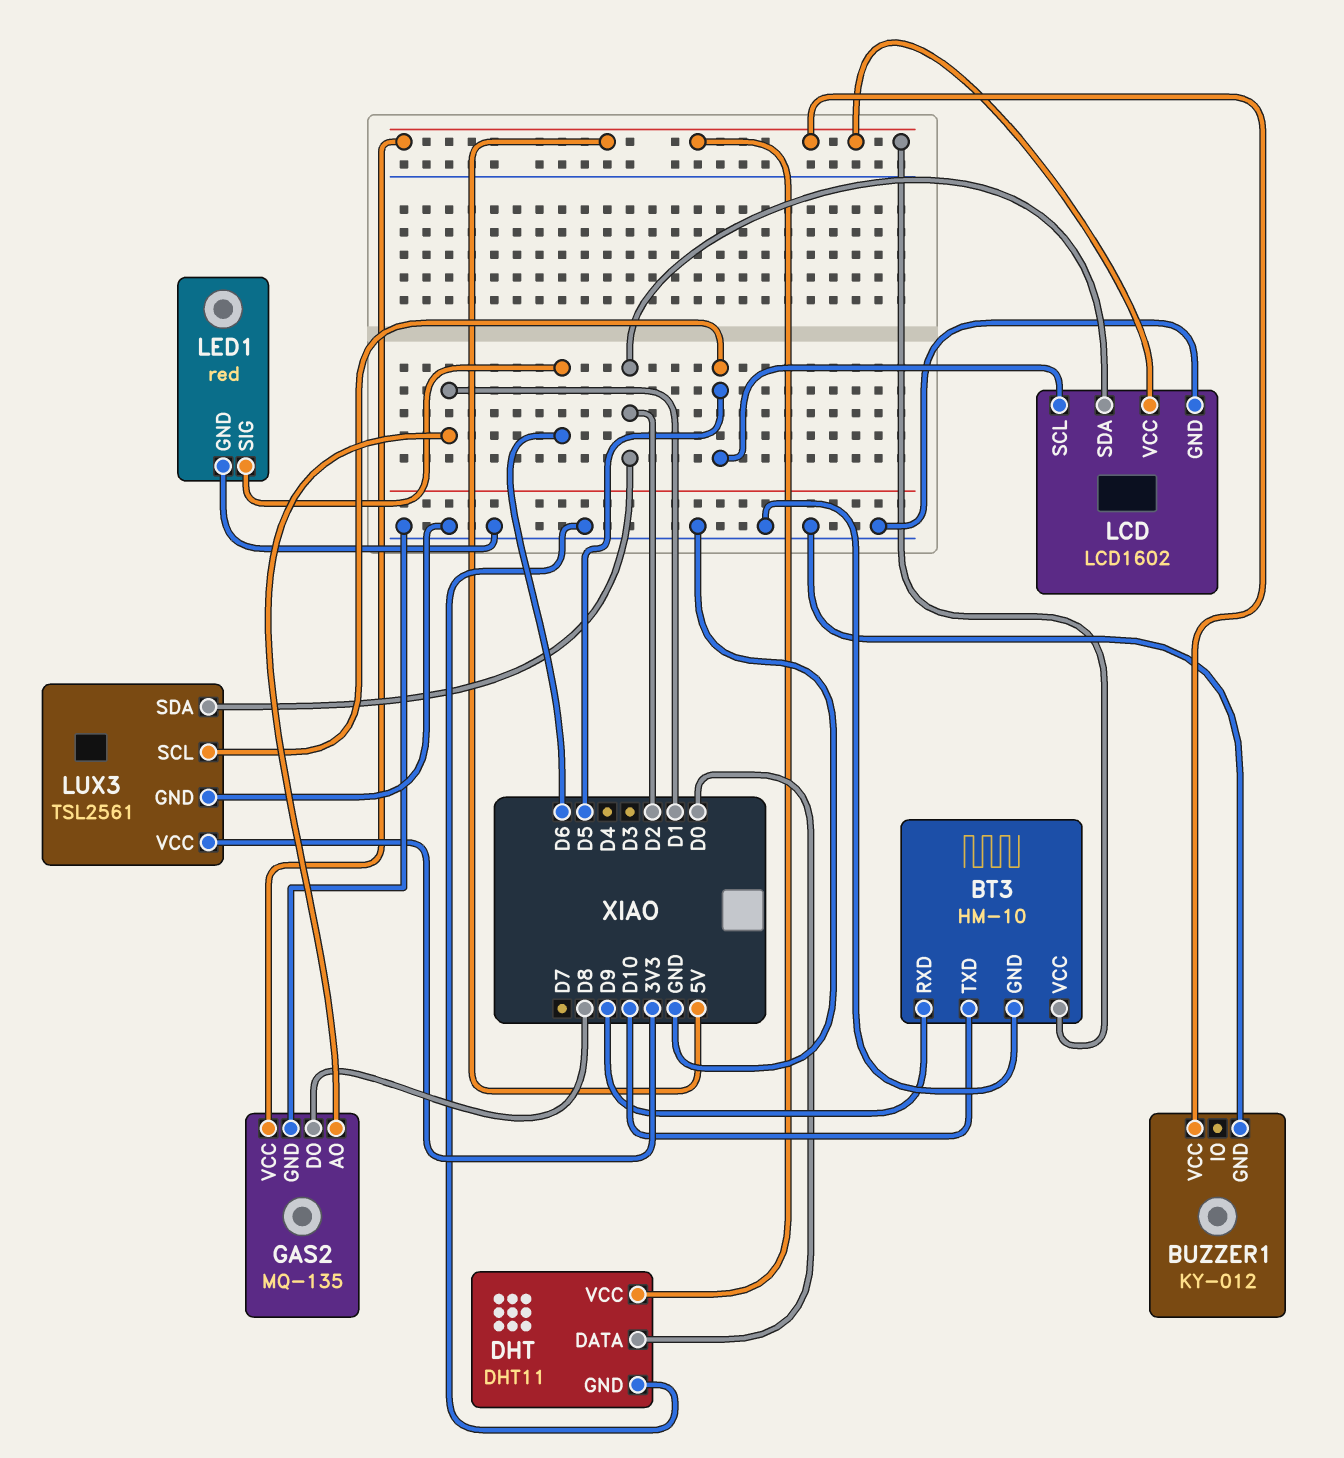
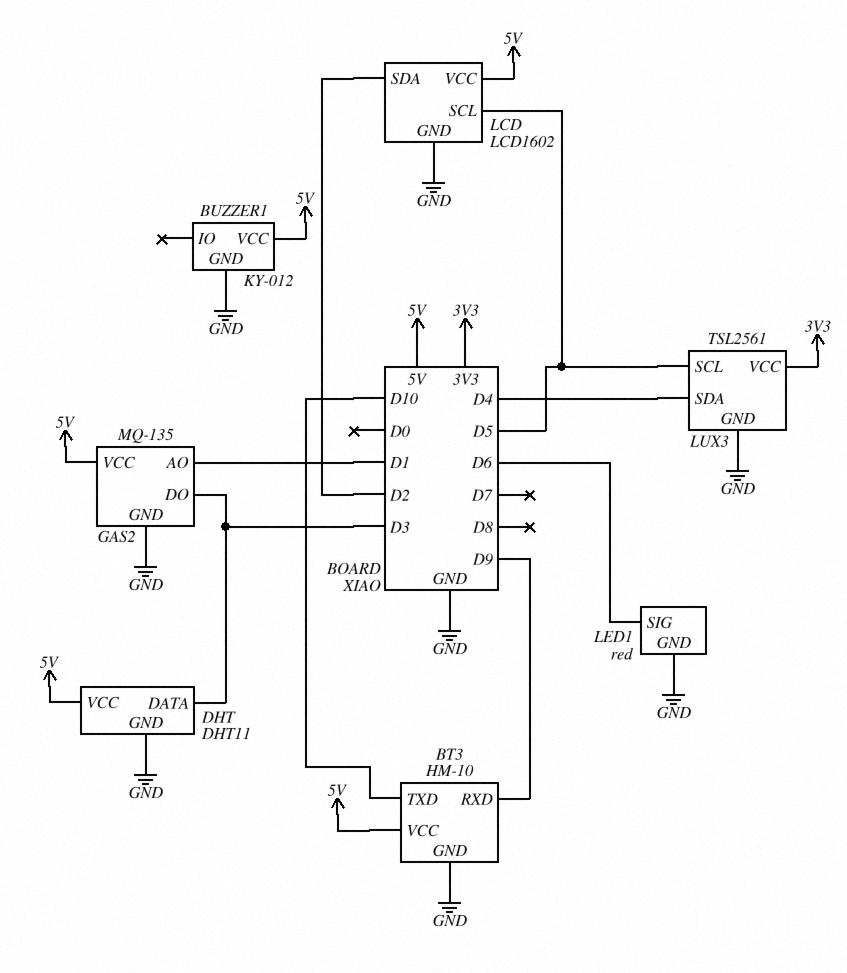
DHT pin DATA: D0 -> D3
GAS2 pin DO: D8 -> D3
LUX3 pin SDA: D2 -> D4

